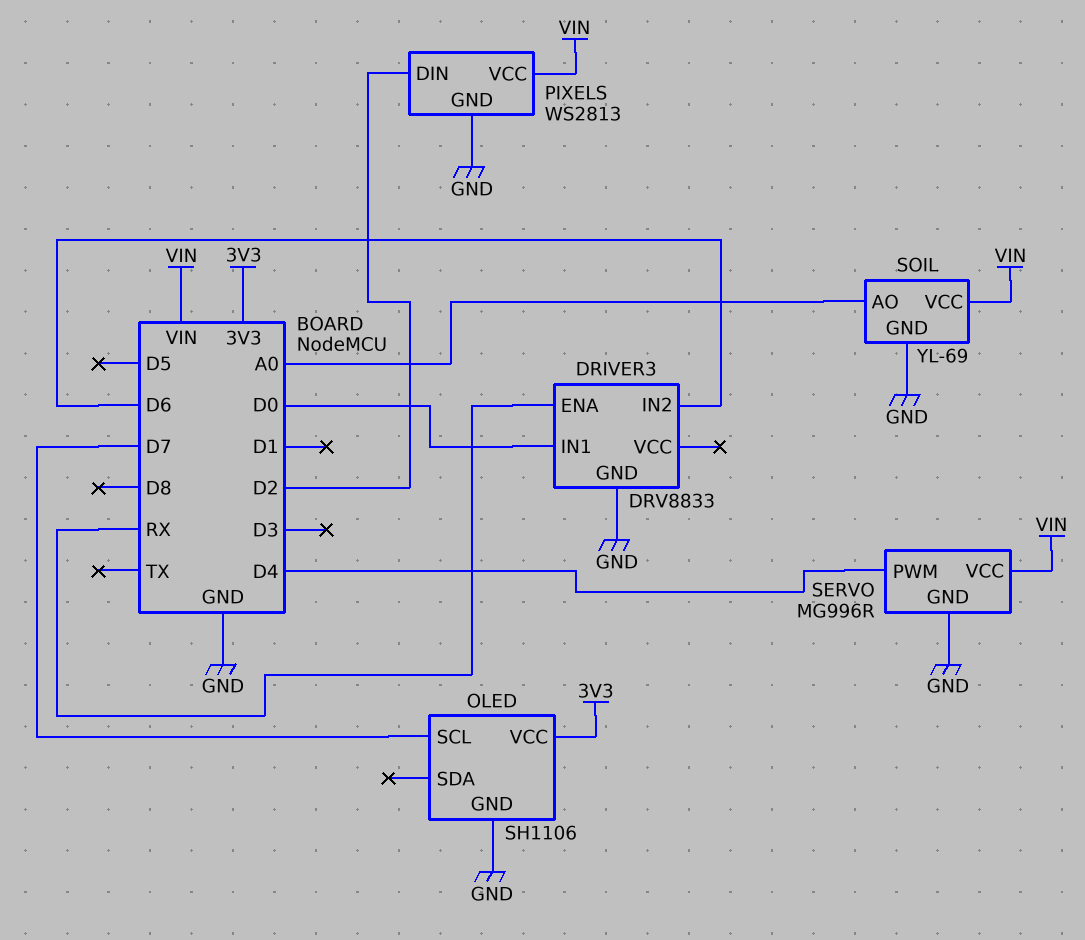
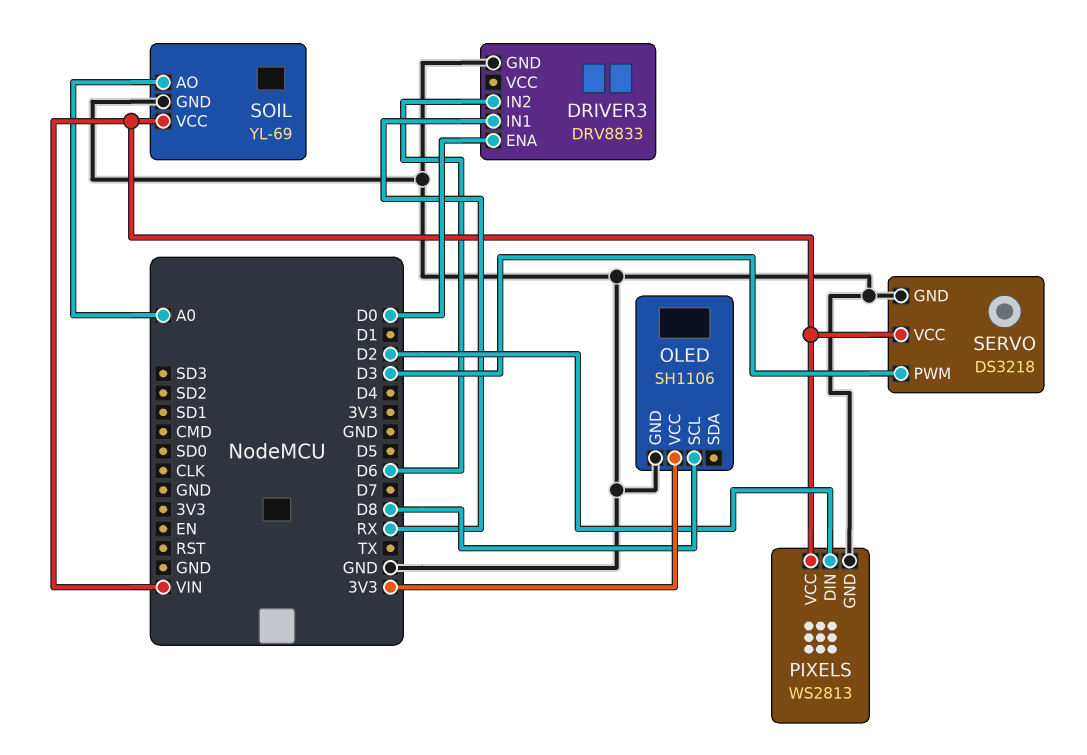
DRIVER3 pin ENA: RX -> D0
DRIVER3 pin IN1: D0 -> RX
OLED pin SCL: D7 -> D8
SERVO: MG996R -> DS3218
SERVO pin PWM: D4 -> D3

